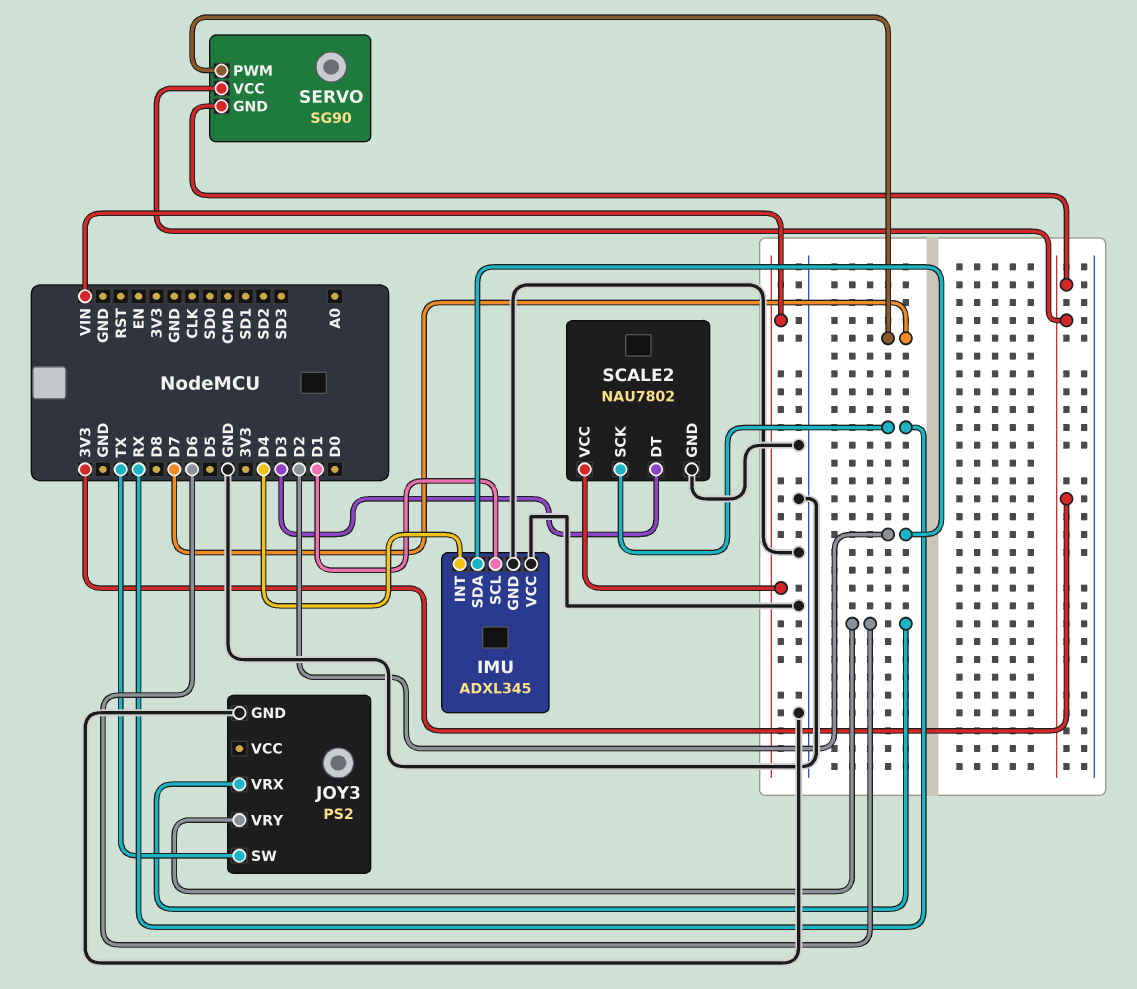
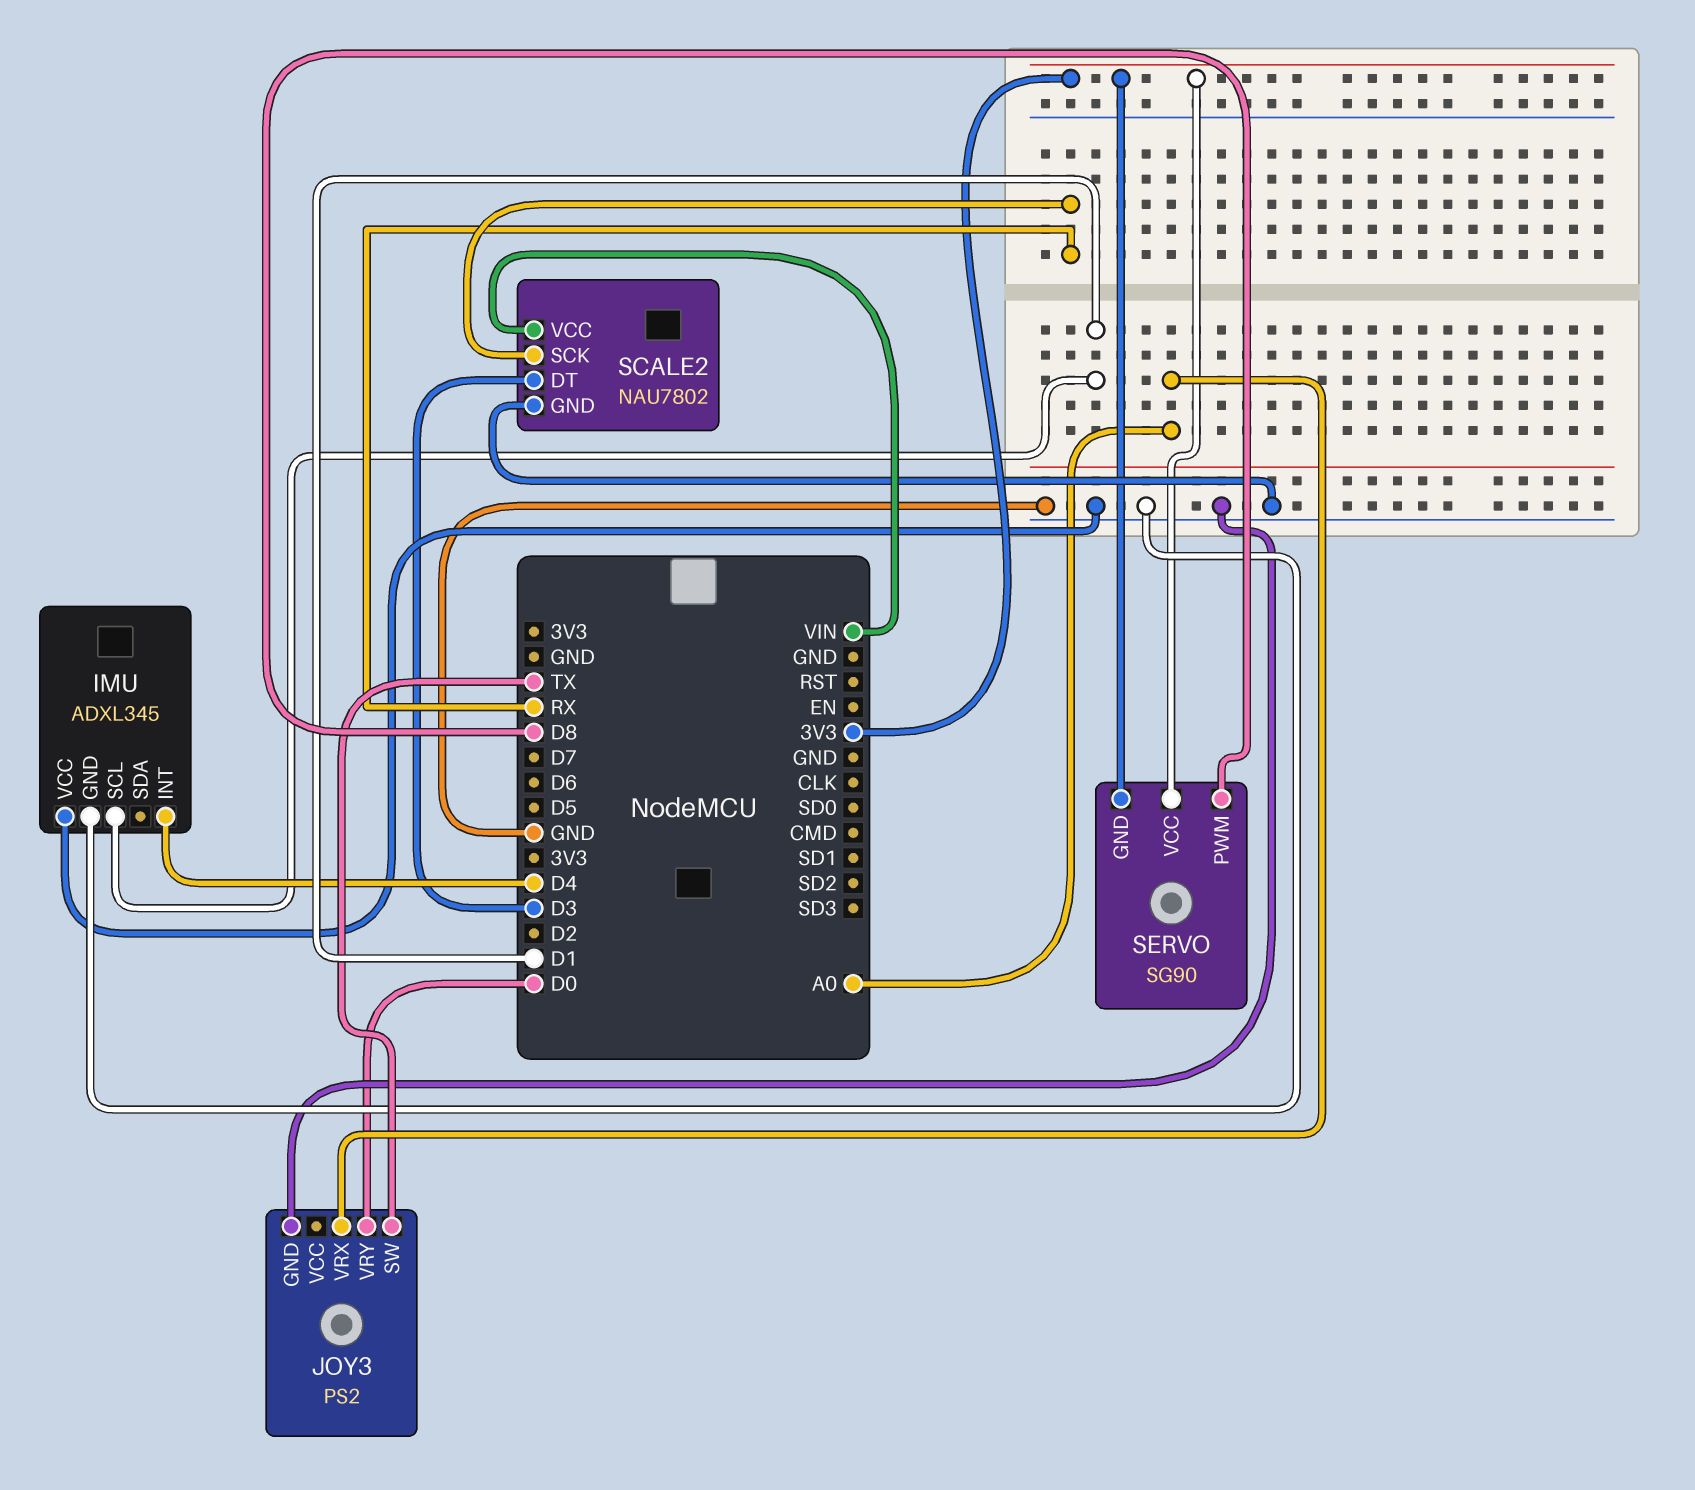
IMU pin SDA: D2 -> none
JOY3 pin VRX: D6 -> A0
JOY3 pin VRY: D6 -> D0
SERVO pin PWM: D7 -> D8

